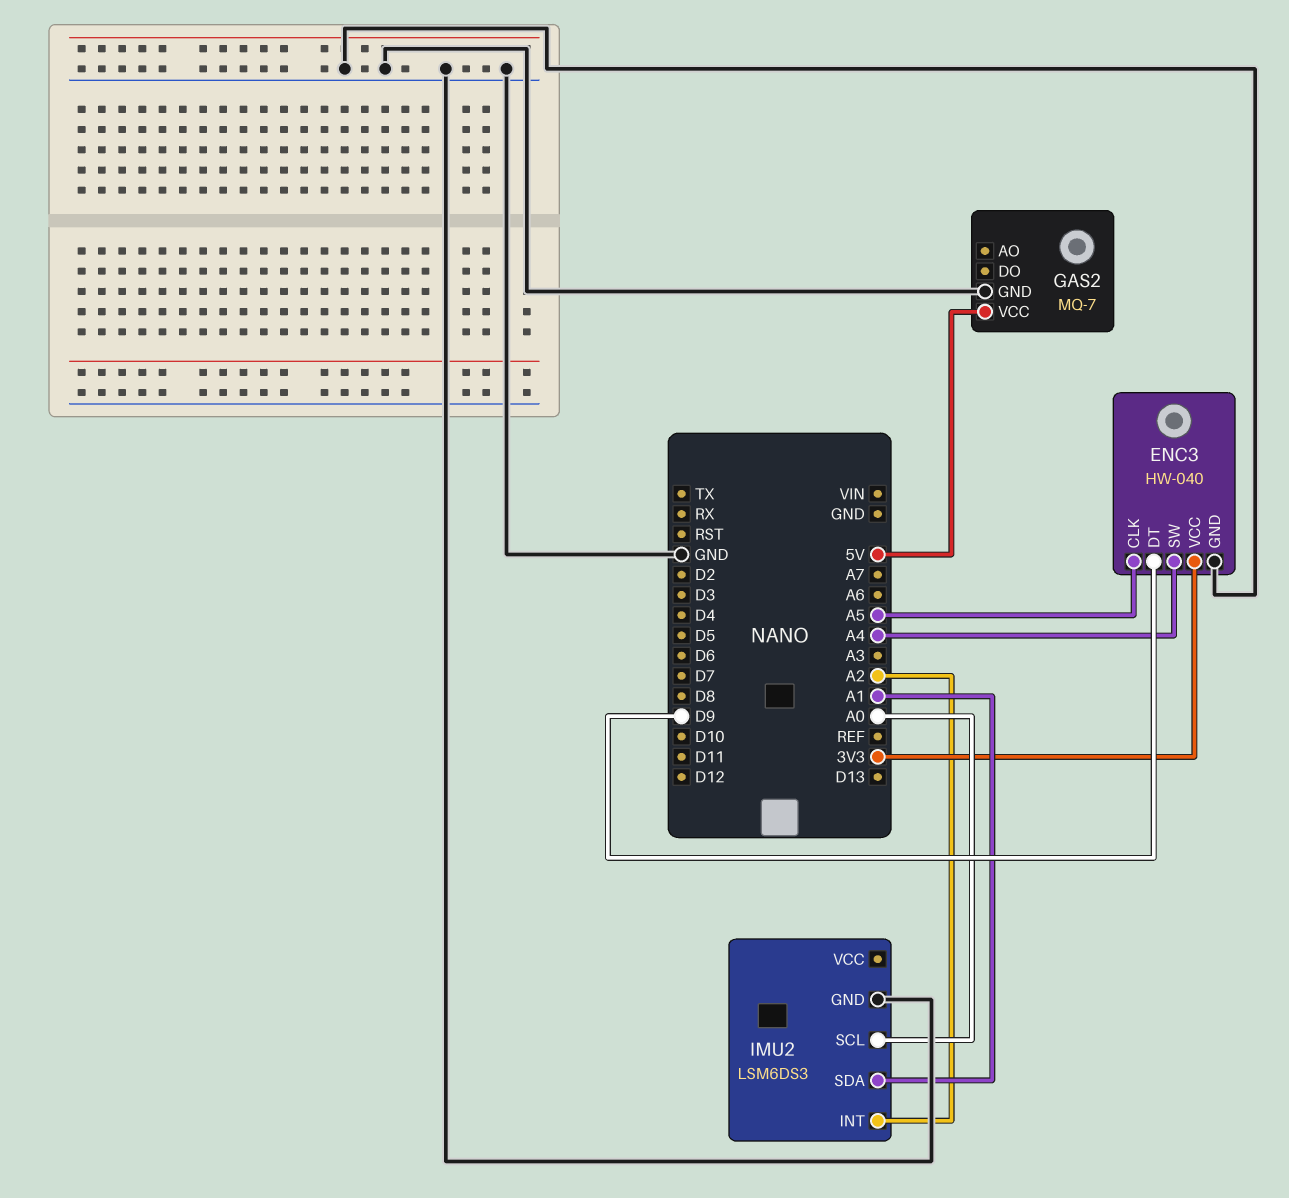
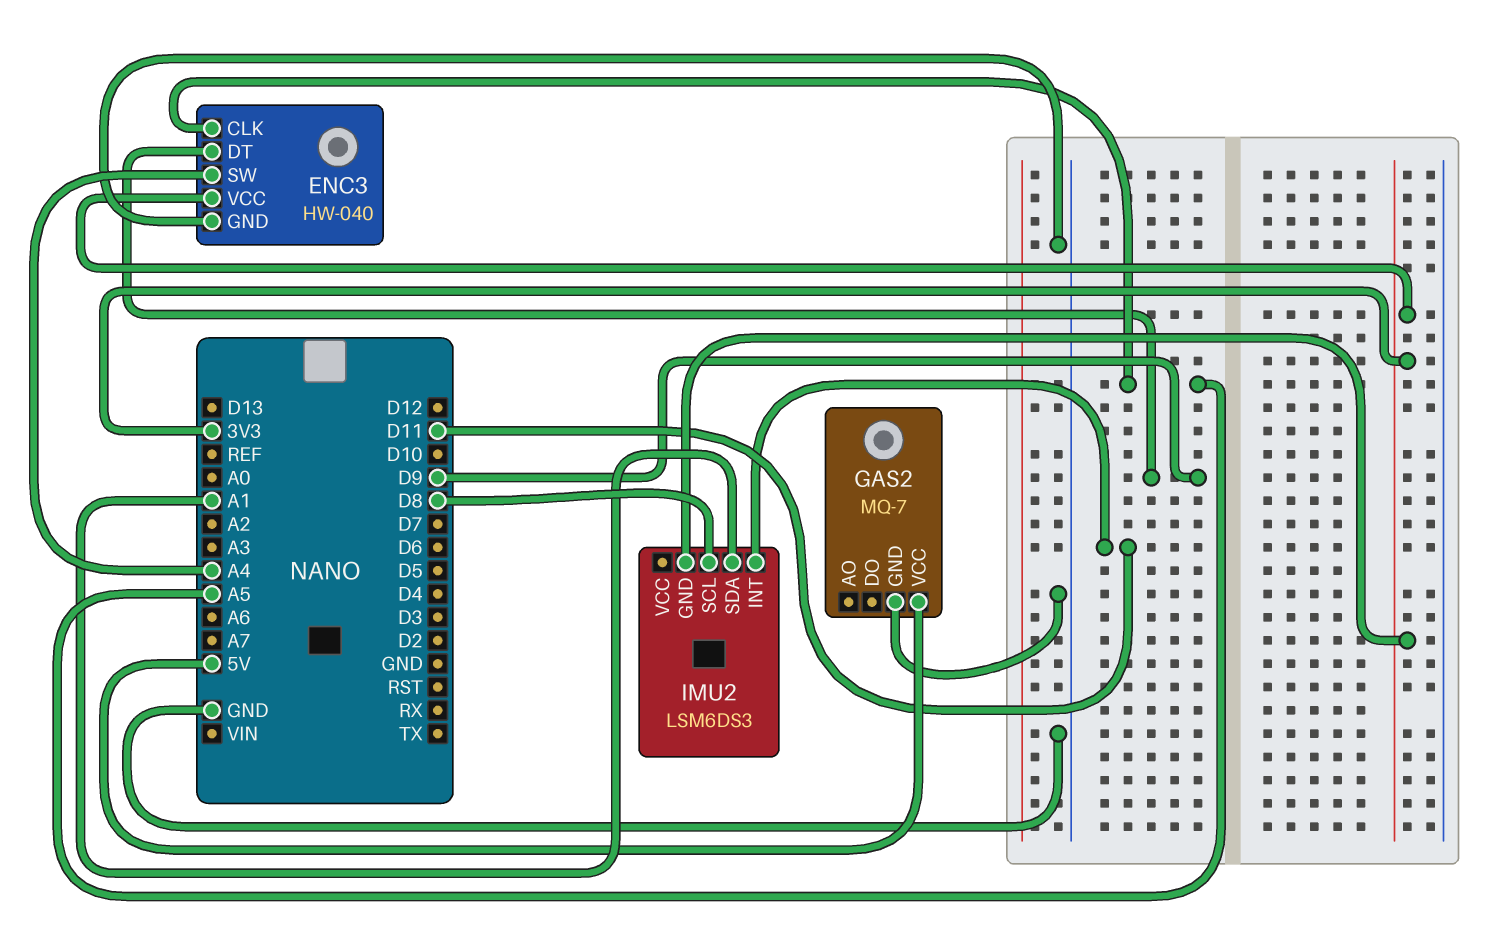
IMU2 pin GND: GND -> 3V3
IMU2 pin INT: A2 -> D11
IMU2 pin SCL: A0 -> D8

